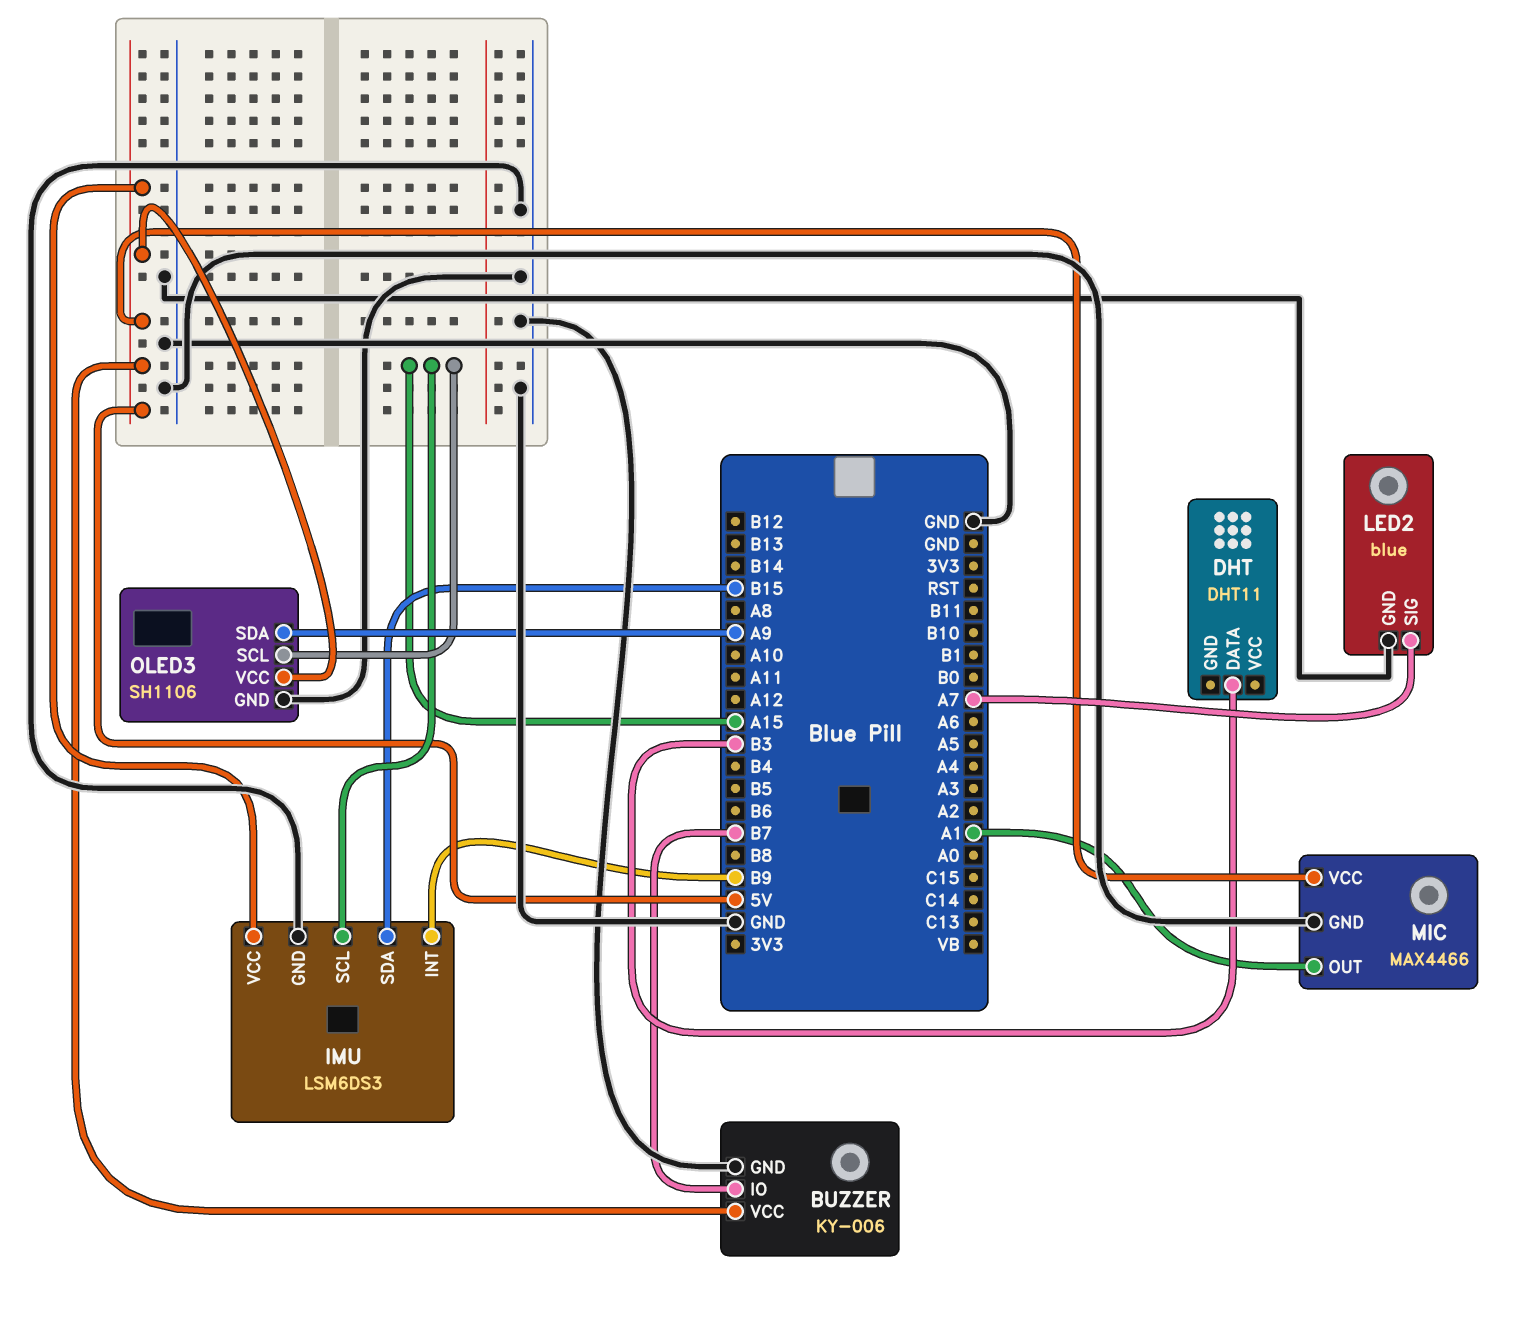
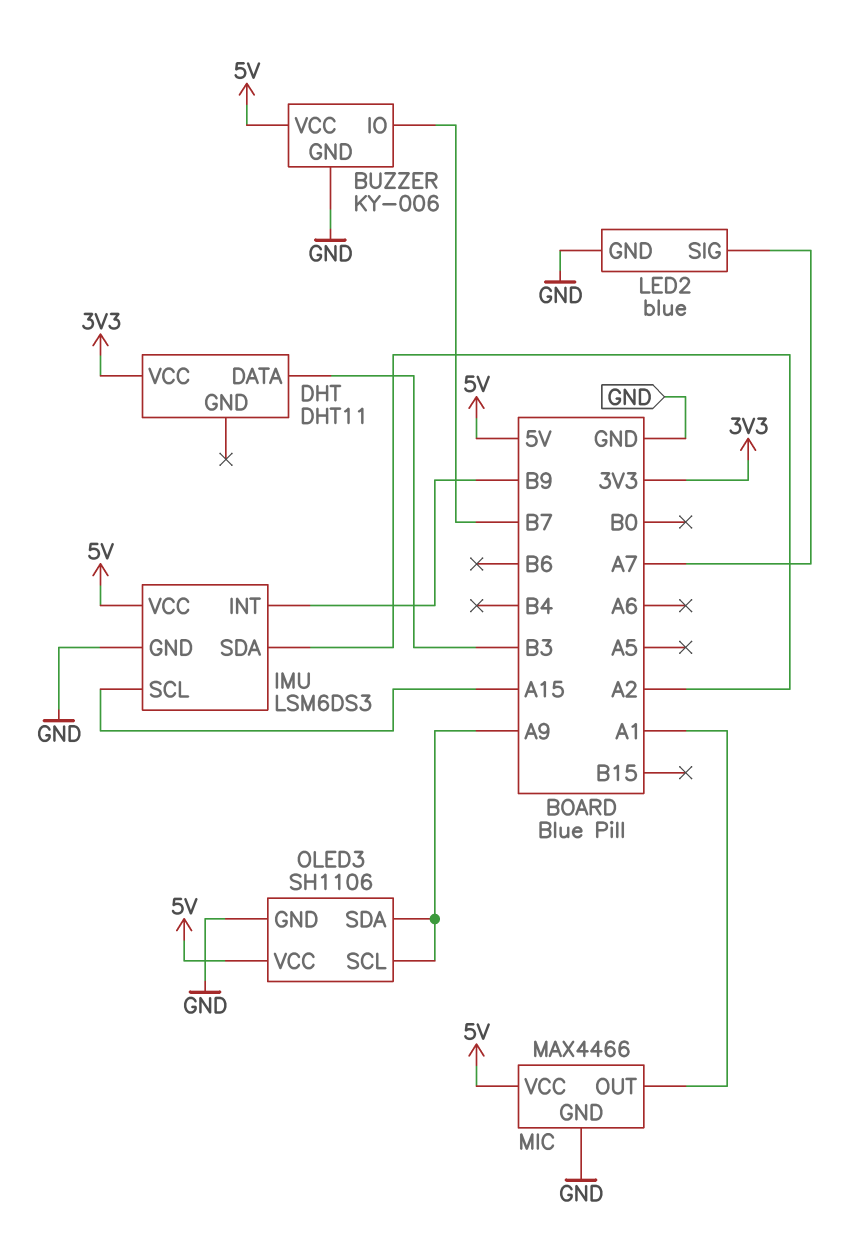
DHT pin VCC: none -> 3V3
IMU pin SDA: B15 -> A2
OLED3 pin SCL: A15 -> A9

